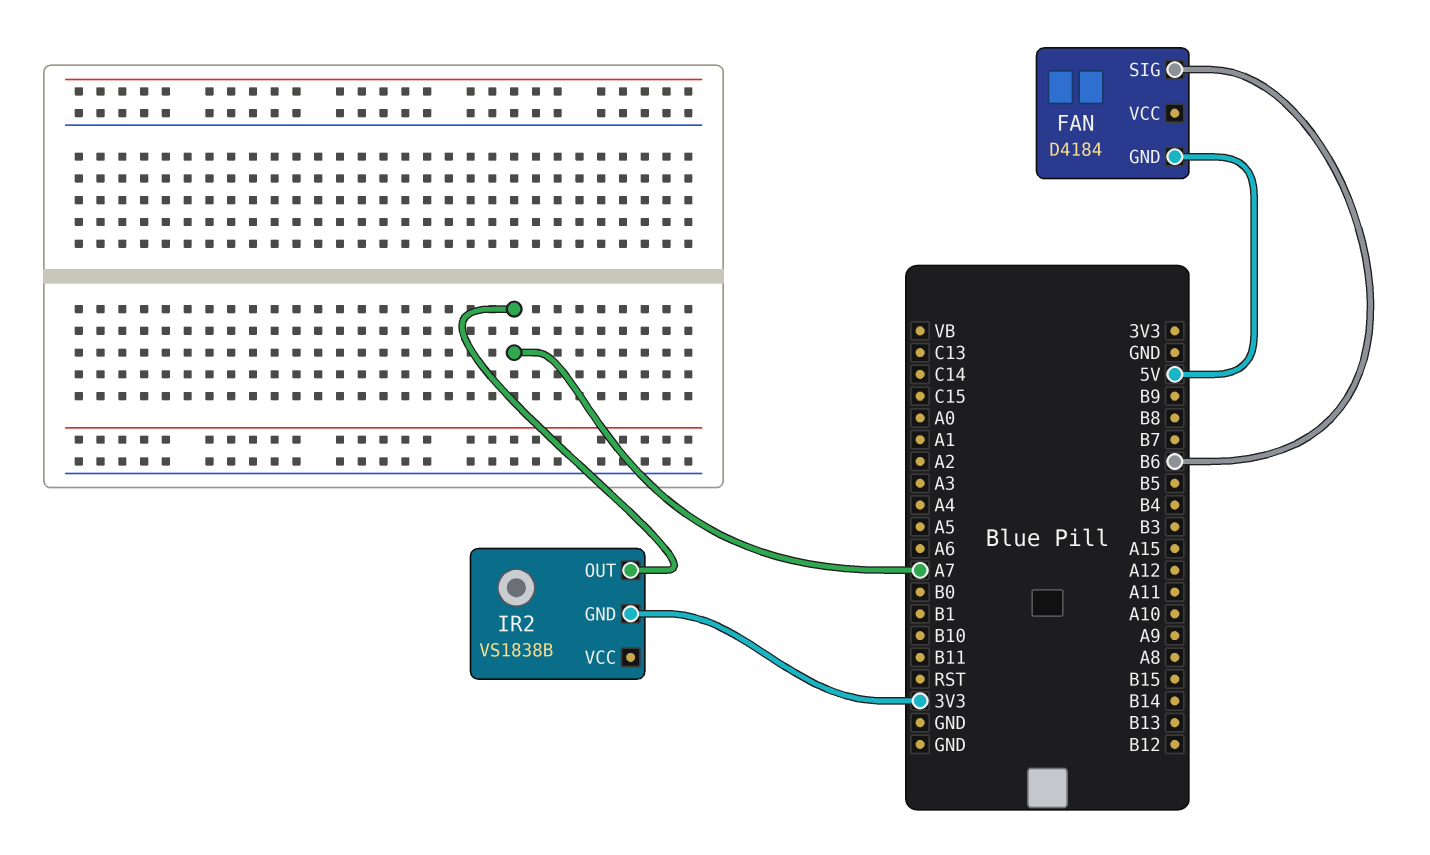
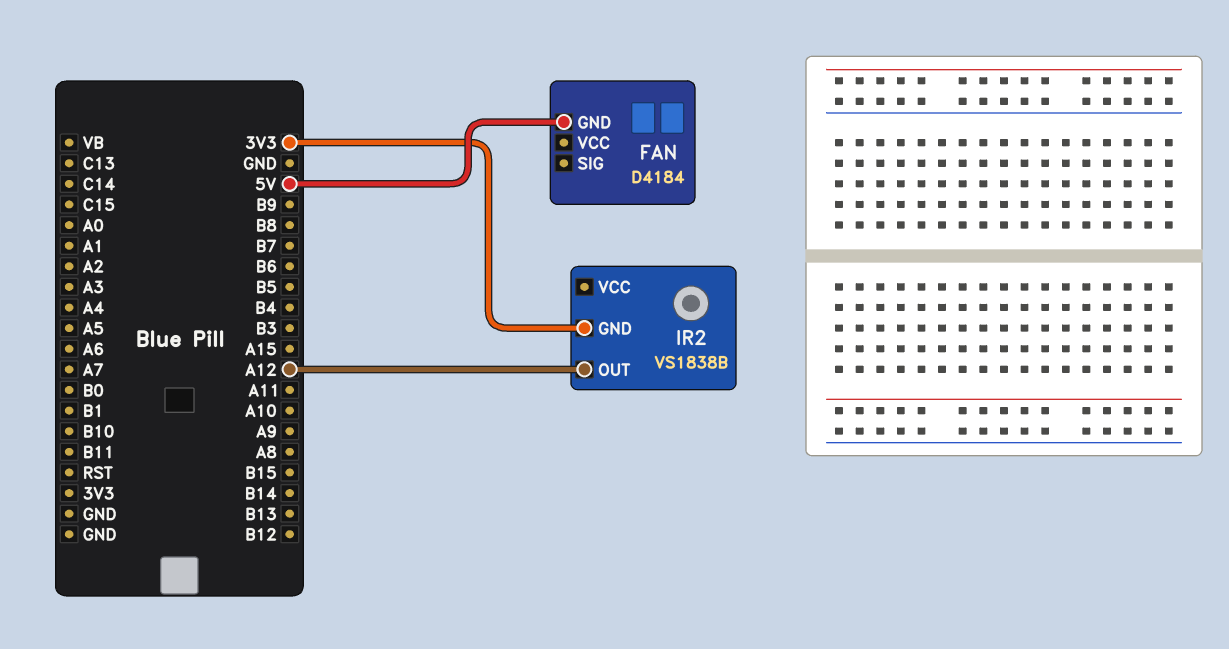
FAN pin SIG: B6 -> none
IR2 pin OUT: A7 -> A12

